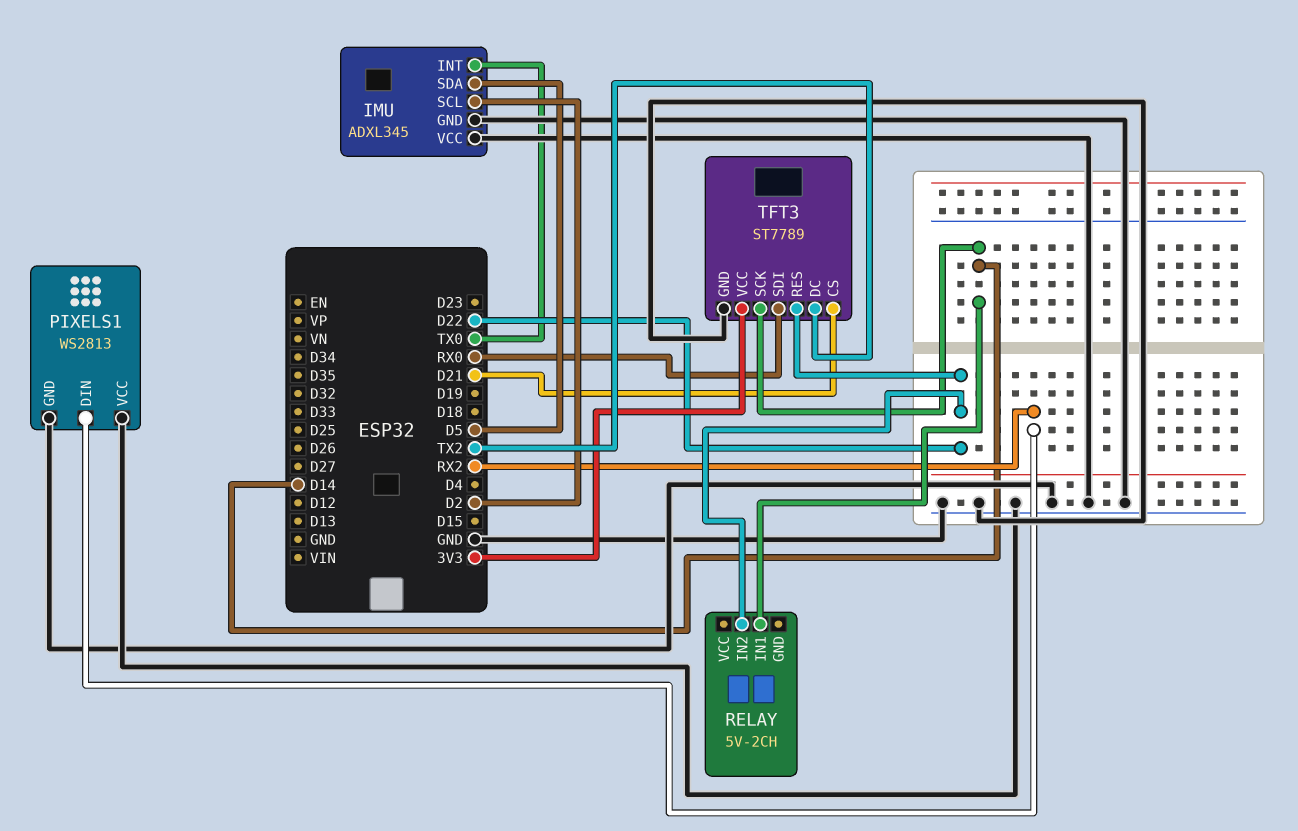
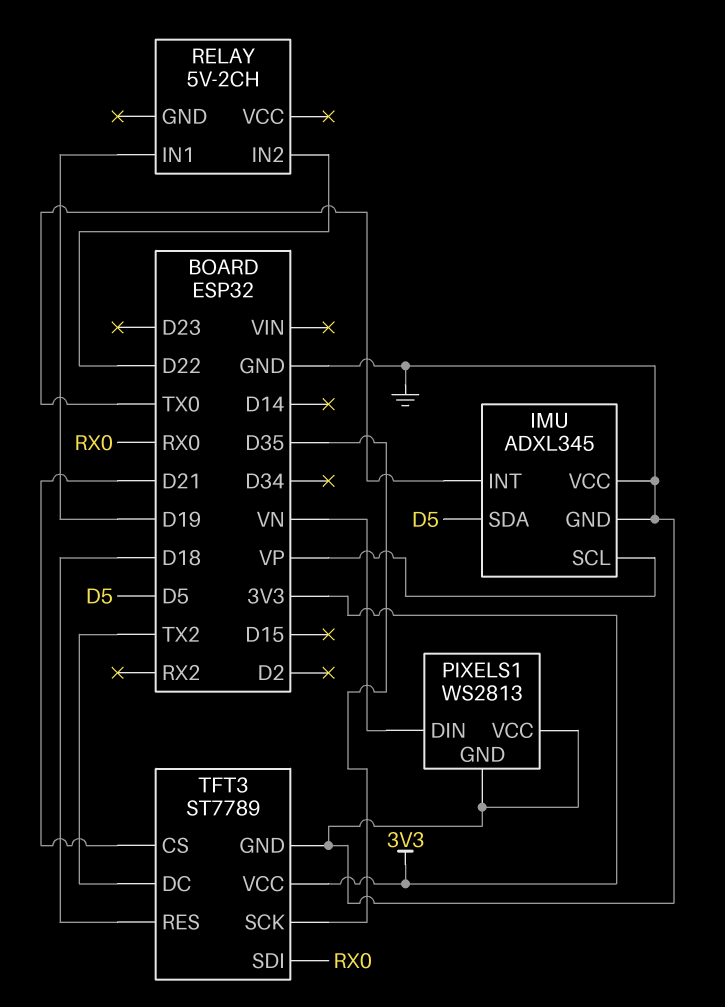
IMU pin SCL: D2 -> VP
PIXELS1 pin DIN: RX2 -> VN
RELAY pin IN1: D14 -> D19
TFT3 pin RES: D22 -> D18
TFT3 pin SCK: D14 -> D35

